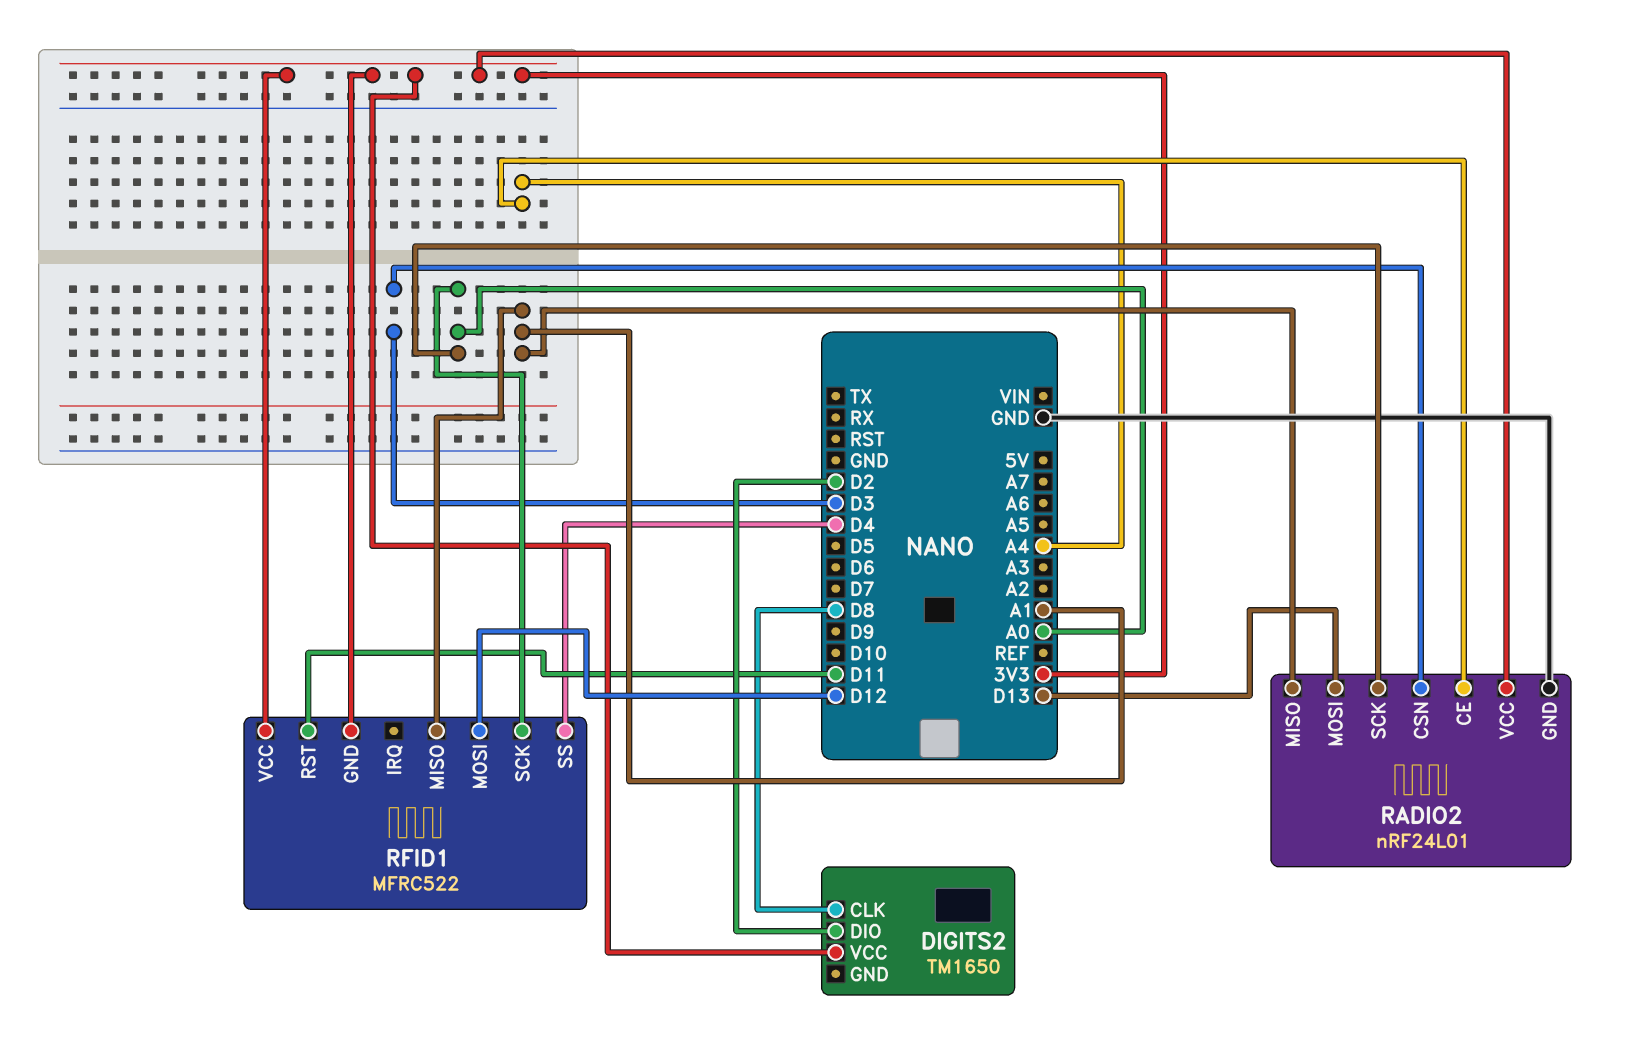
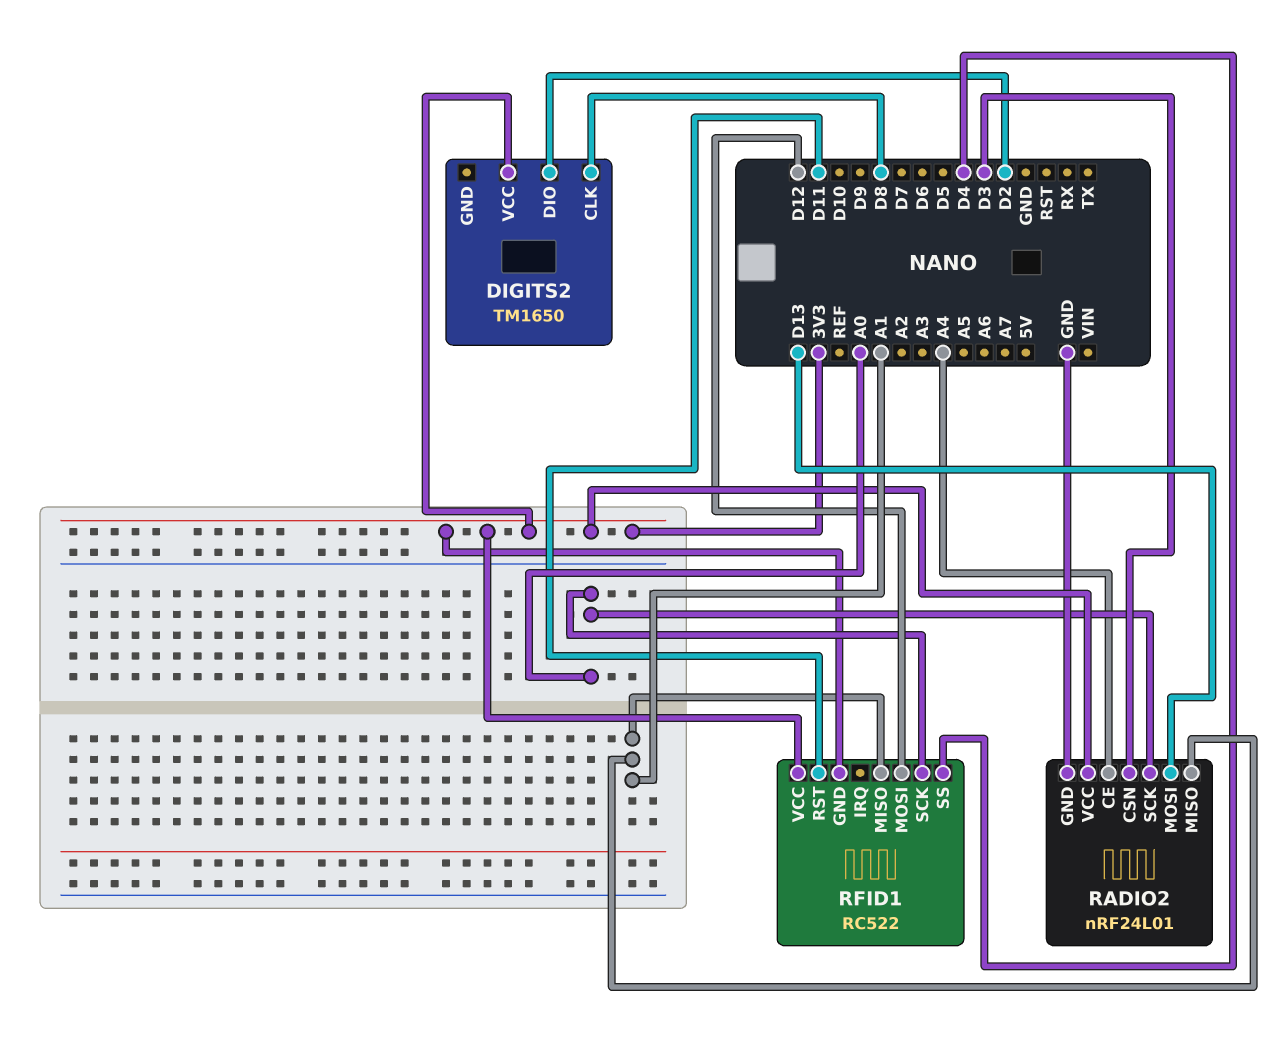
RFID1: MFRC522 -> RC522

